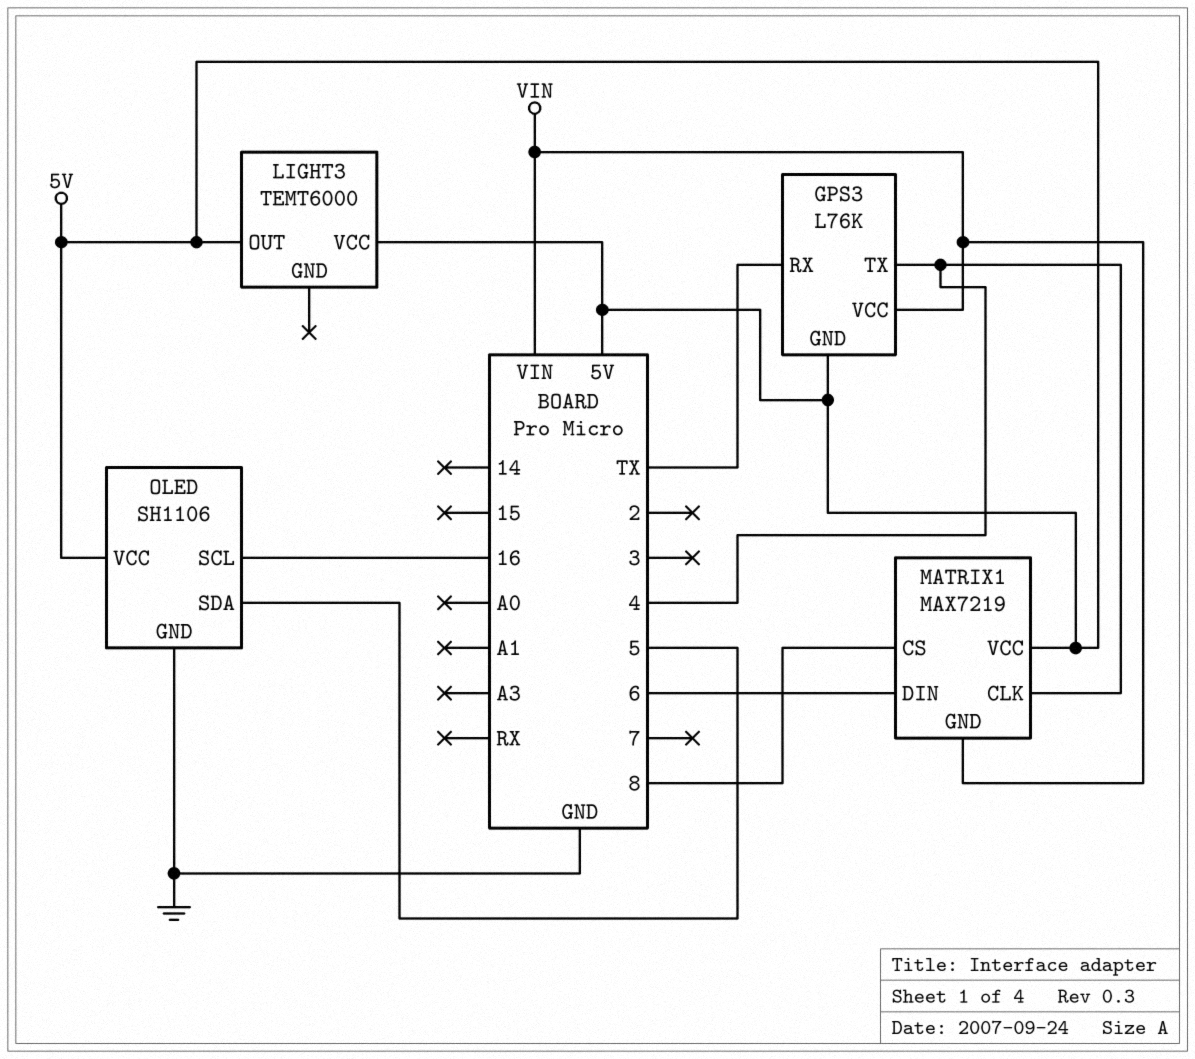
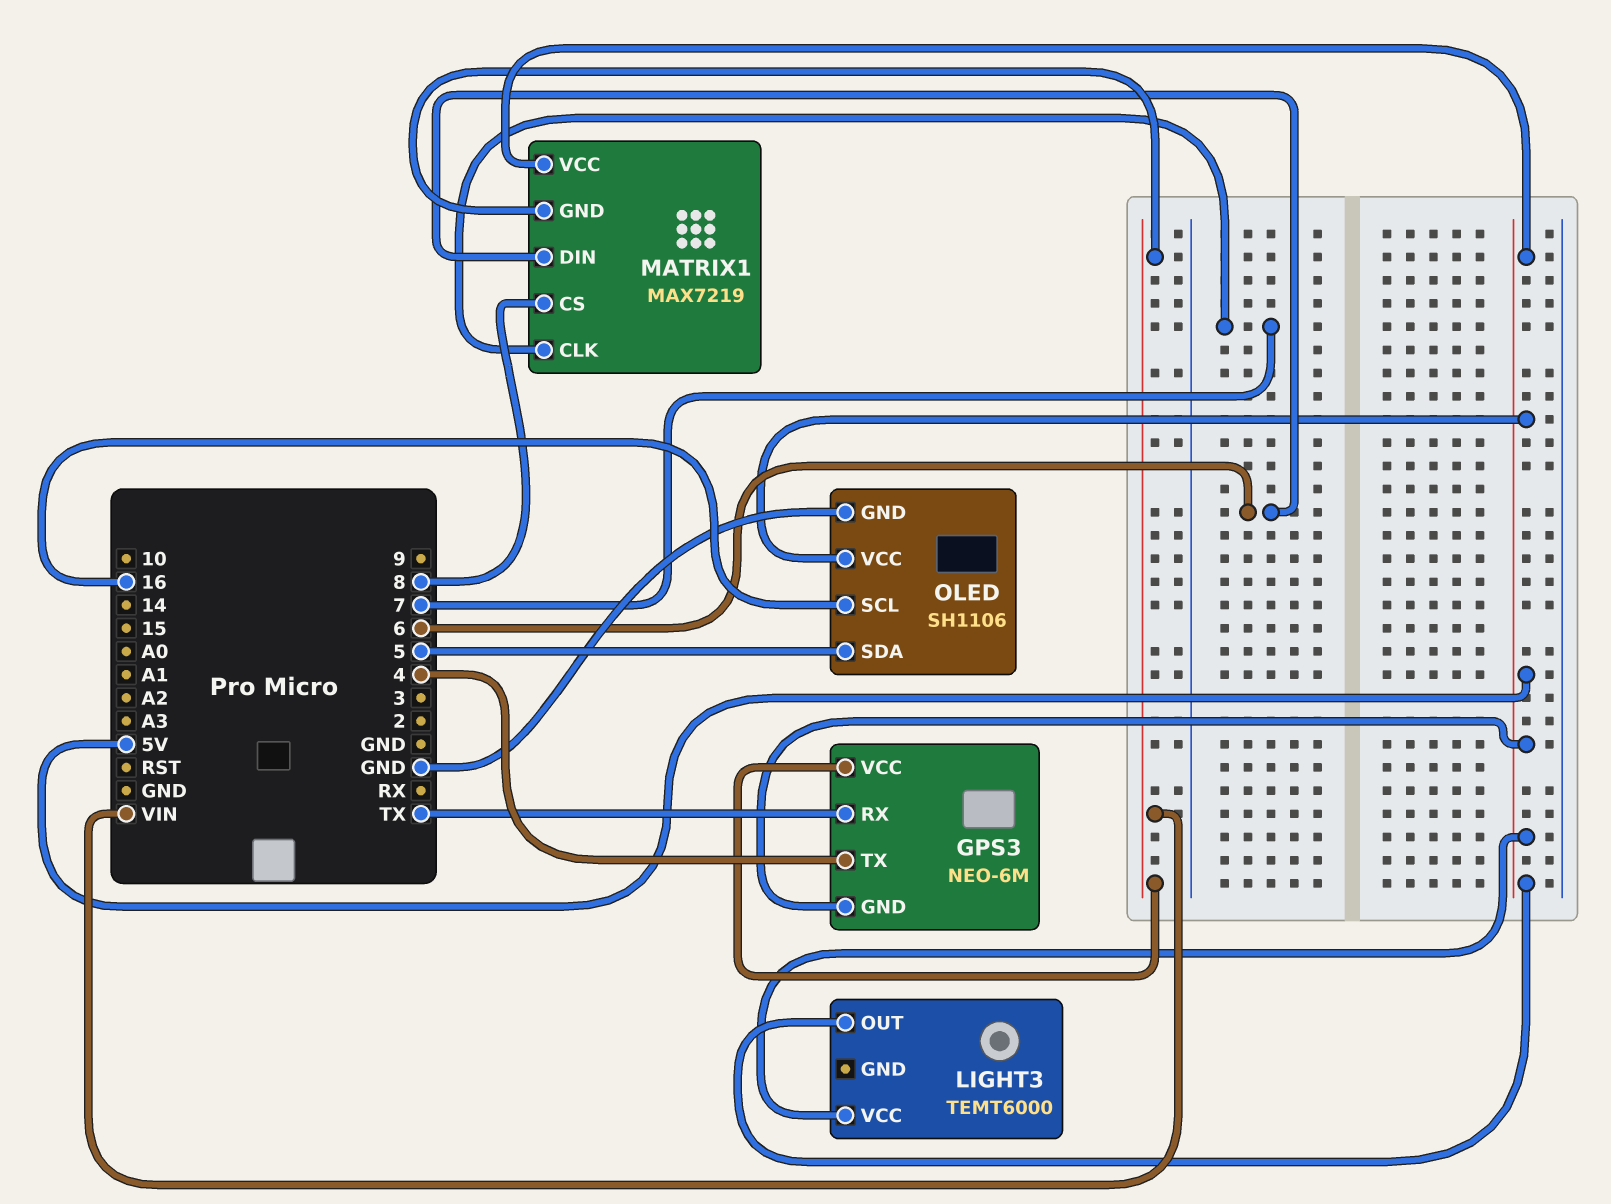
GPS3: L76K -> NEO-6M
MATRIX1 pin CLK: 4 -> 7

